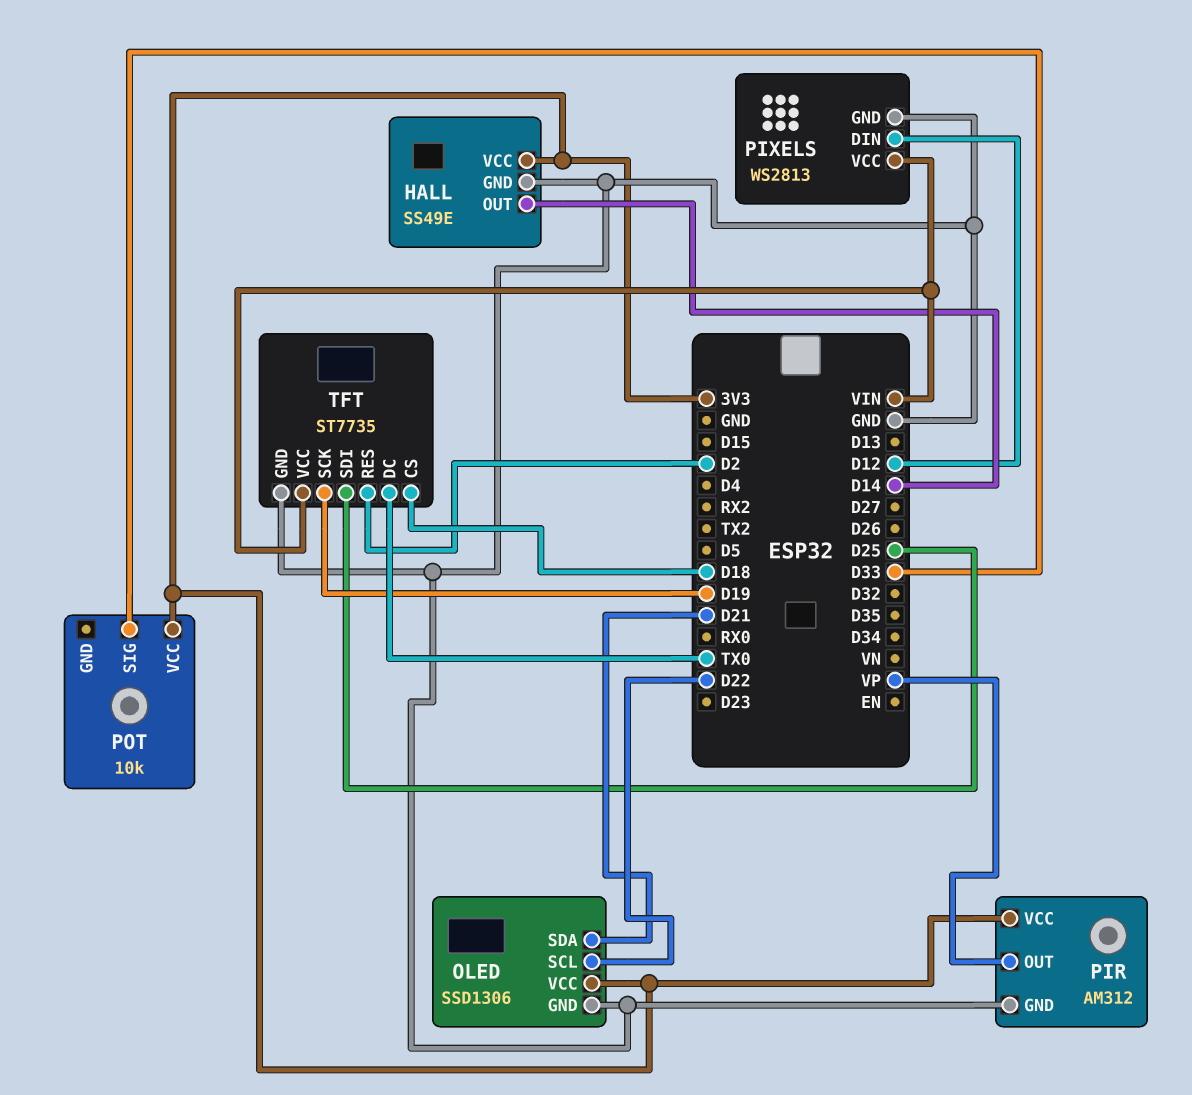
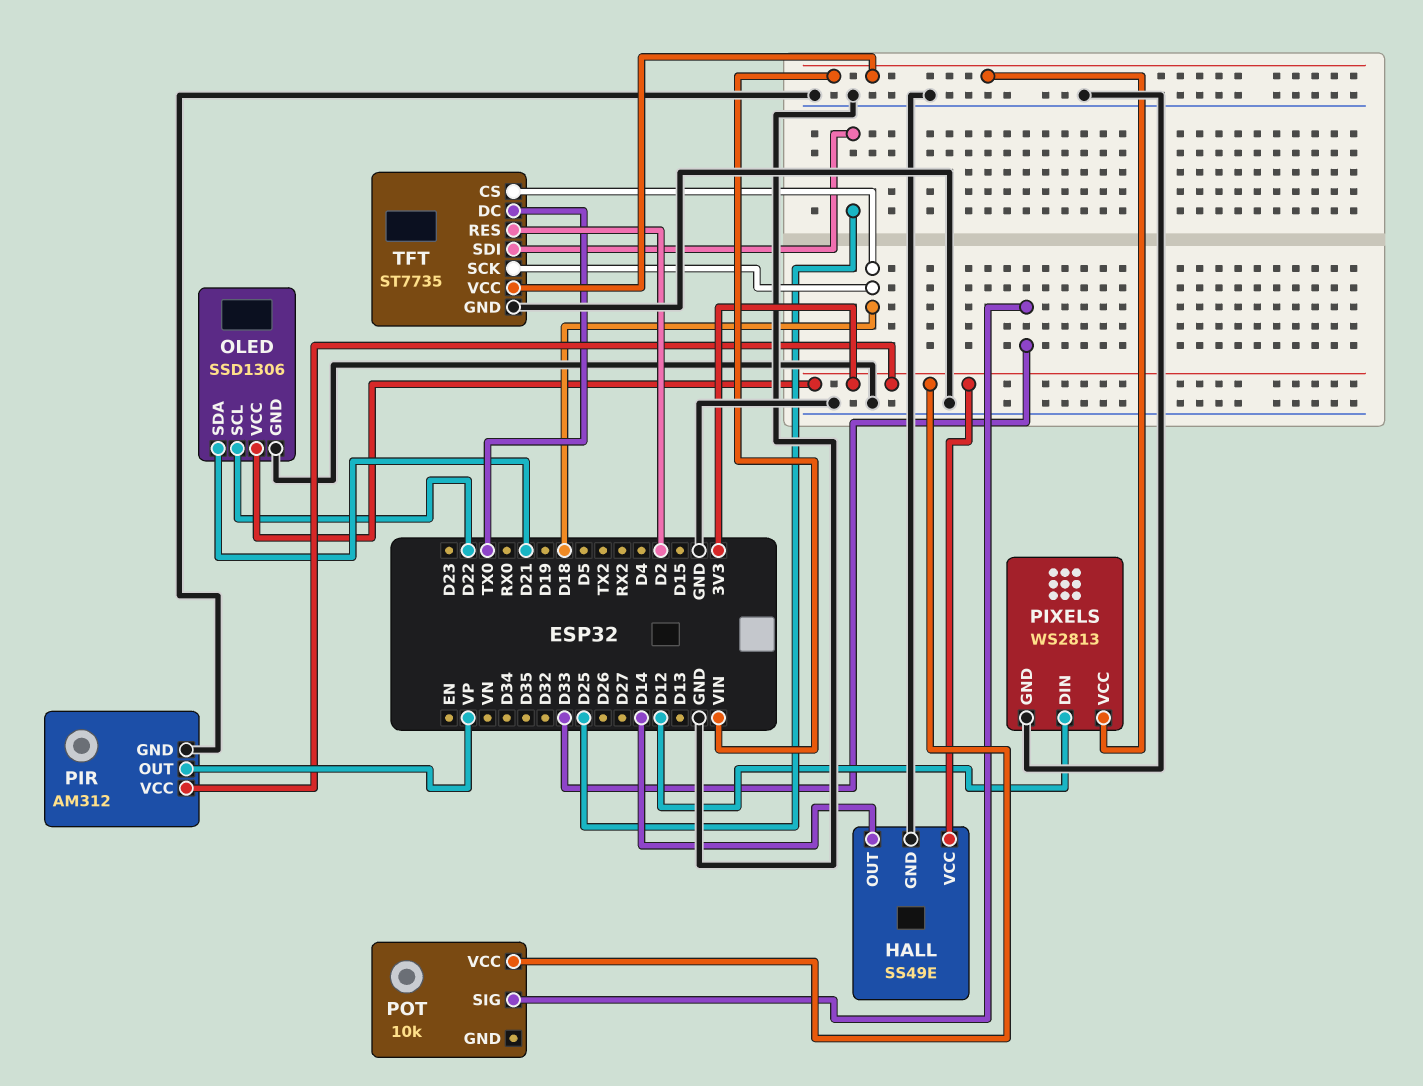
TFT pin SCK: D19 -> D18

